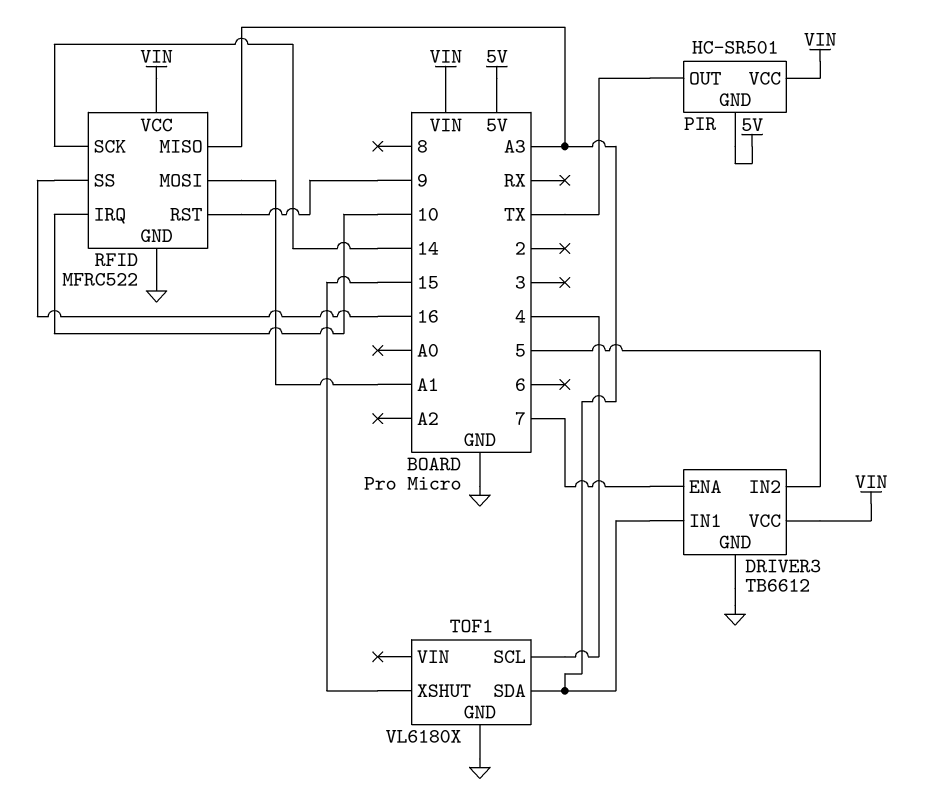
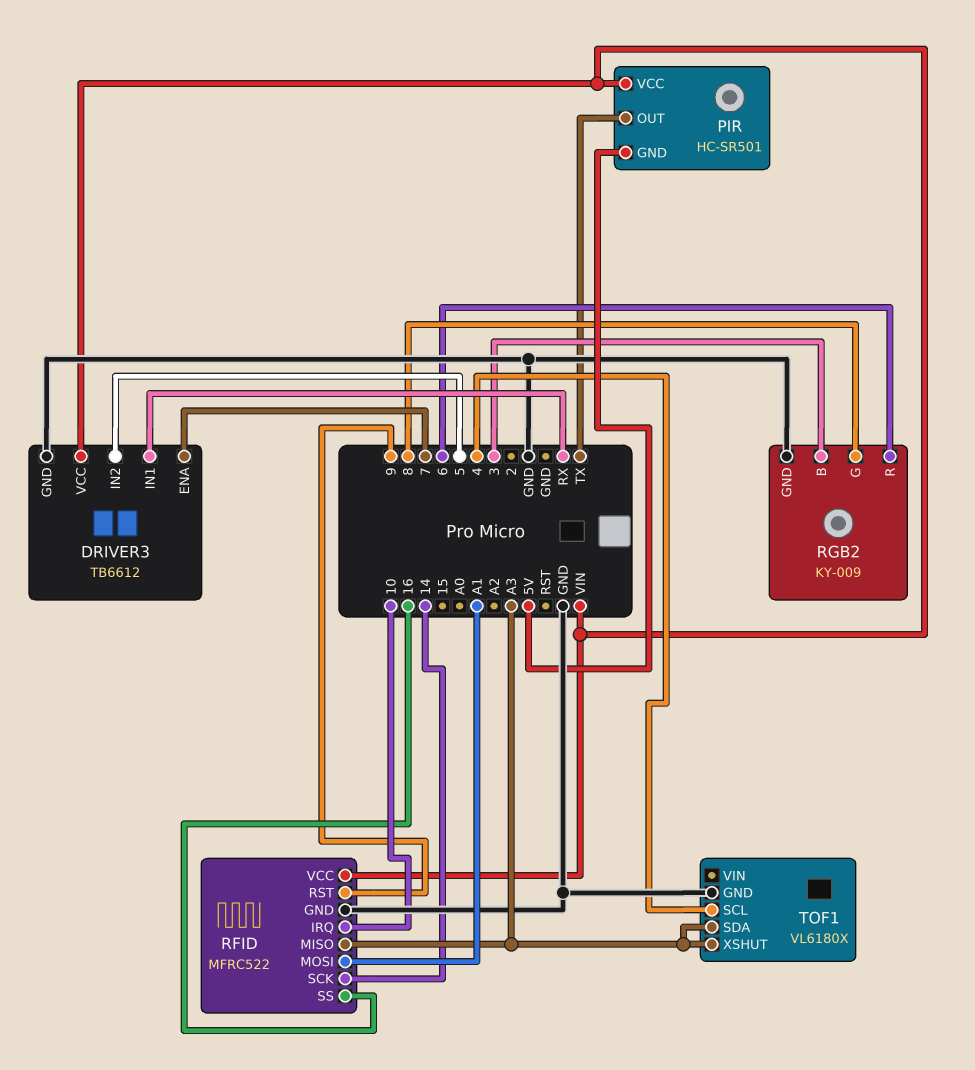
DRIVER3 pin IN1: A3 -> RX
RGB2: none -> KY-009
RGB2 pin B: none -> 3
RGB2 pin G: none -> 8
RGB2 pin GND: none -> GND
RGB2 pin R: none -> 6
TOF1 pin XSHUT: 15 -> A3

